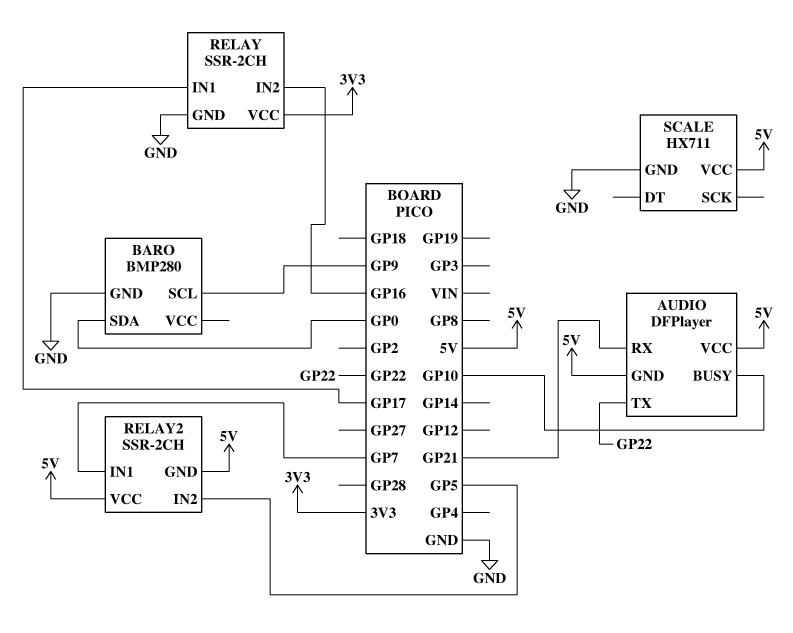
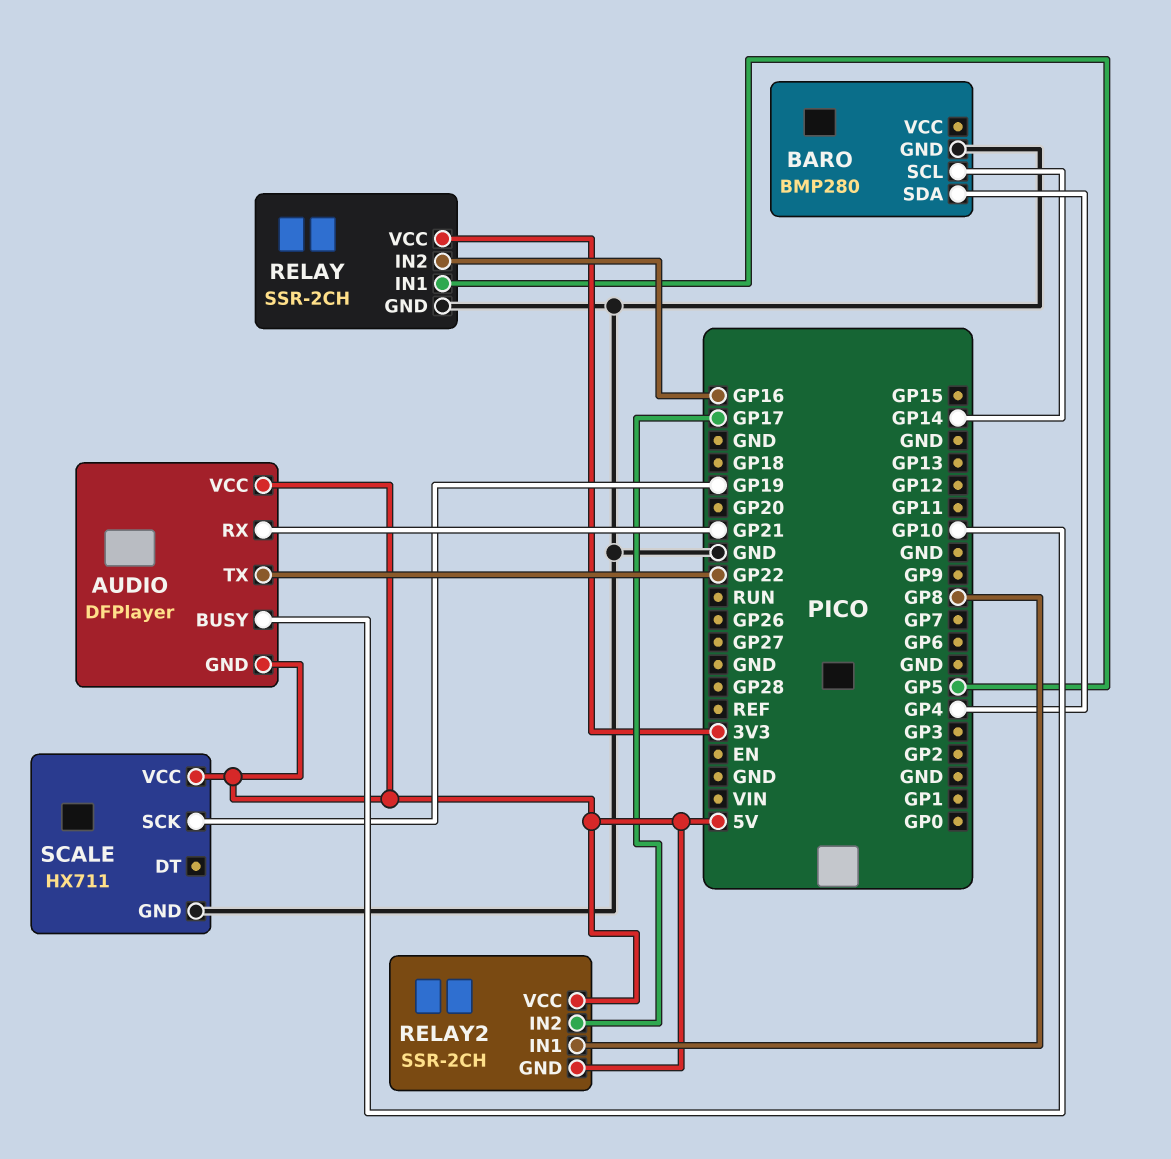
BARO pin SCL: GP9 -> GP14
BARO pin SDA: GP0 -> GP4
RELAY pin IN1: GP17 -> GP5
RELAY2 pin IN1: GP7 -> GP8
RELAY2 pin IN2: GP5 -> GP17
SCALE pin SCK: none -> GP19

